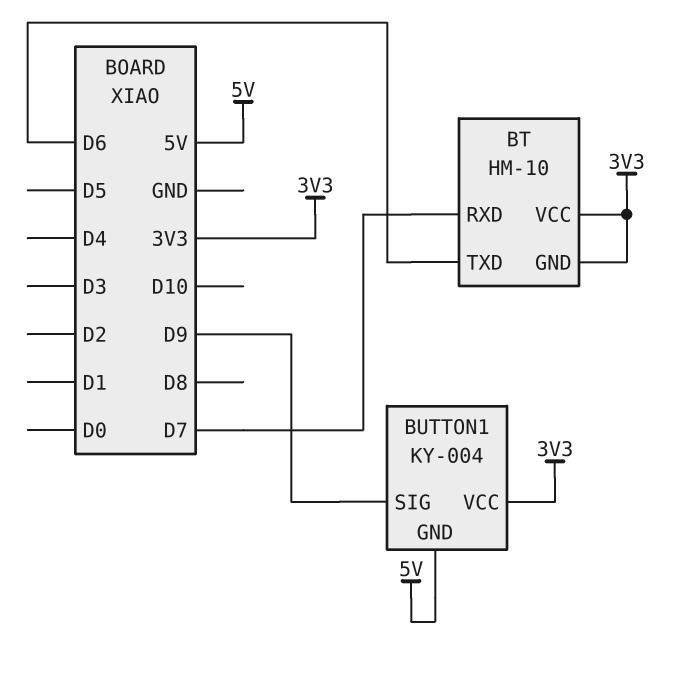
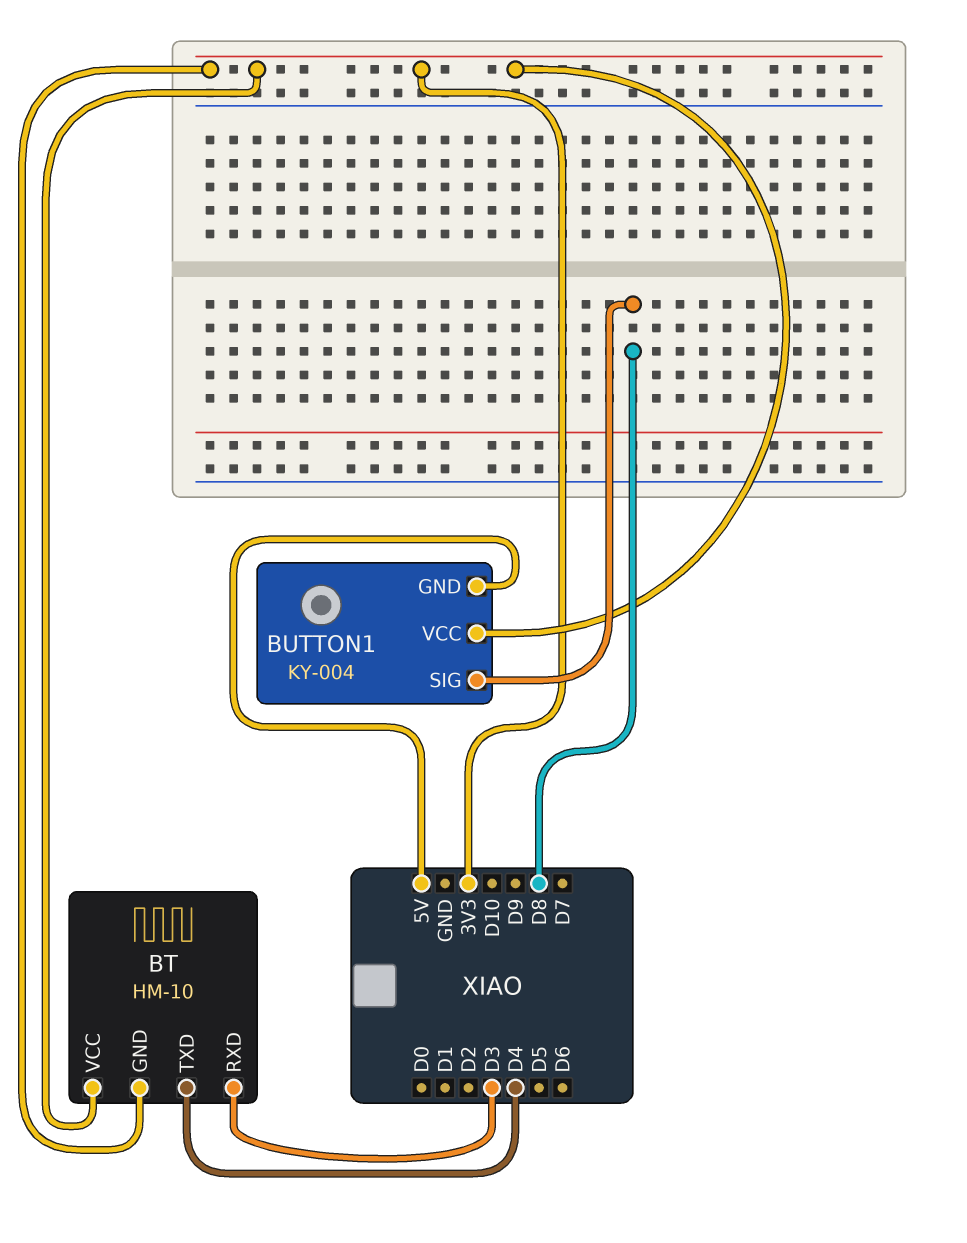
BT pin RXD: D7 -> D3
BT pin TXD: D6 -> D4
BUTTON1 pin SIG: D9 -> D8

